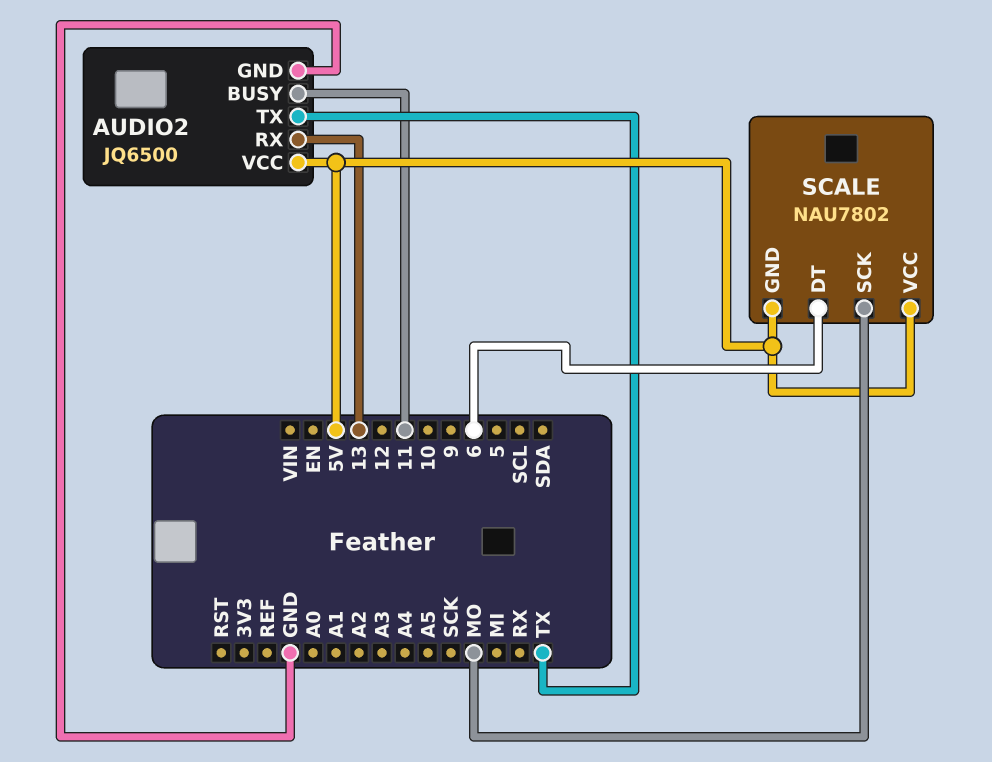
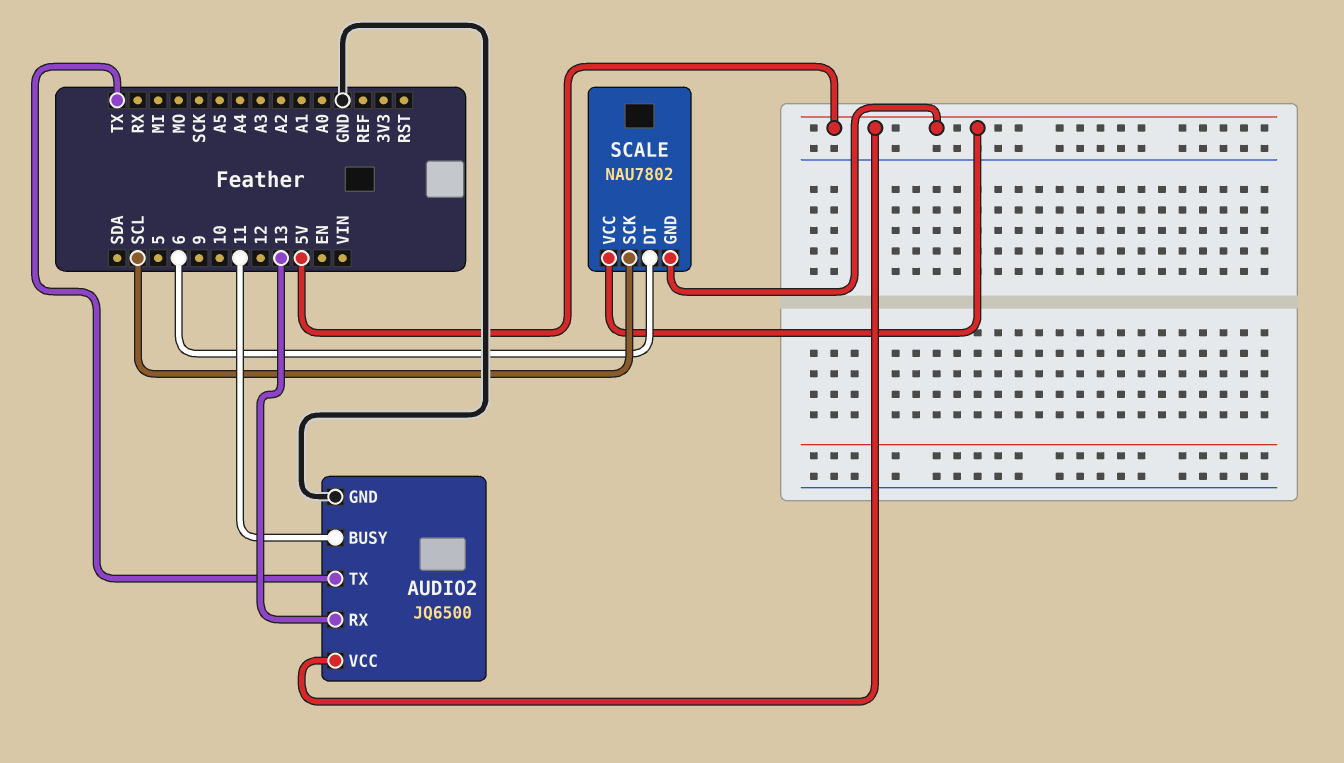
SCALE pin SCK: MO -> SCL

